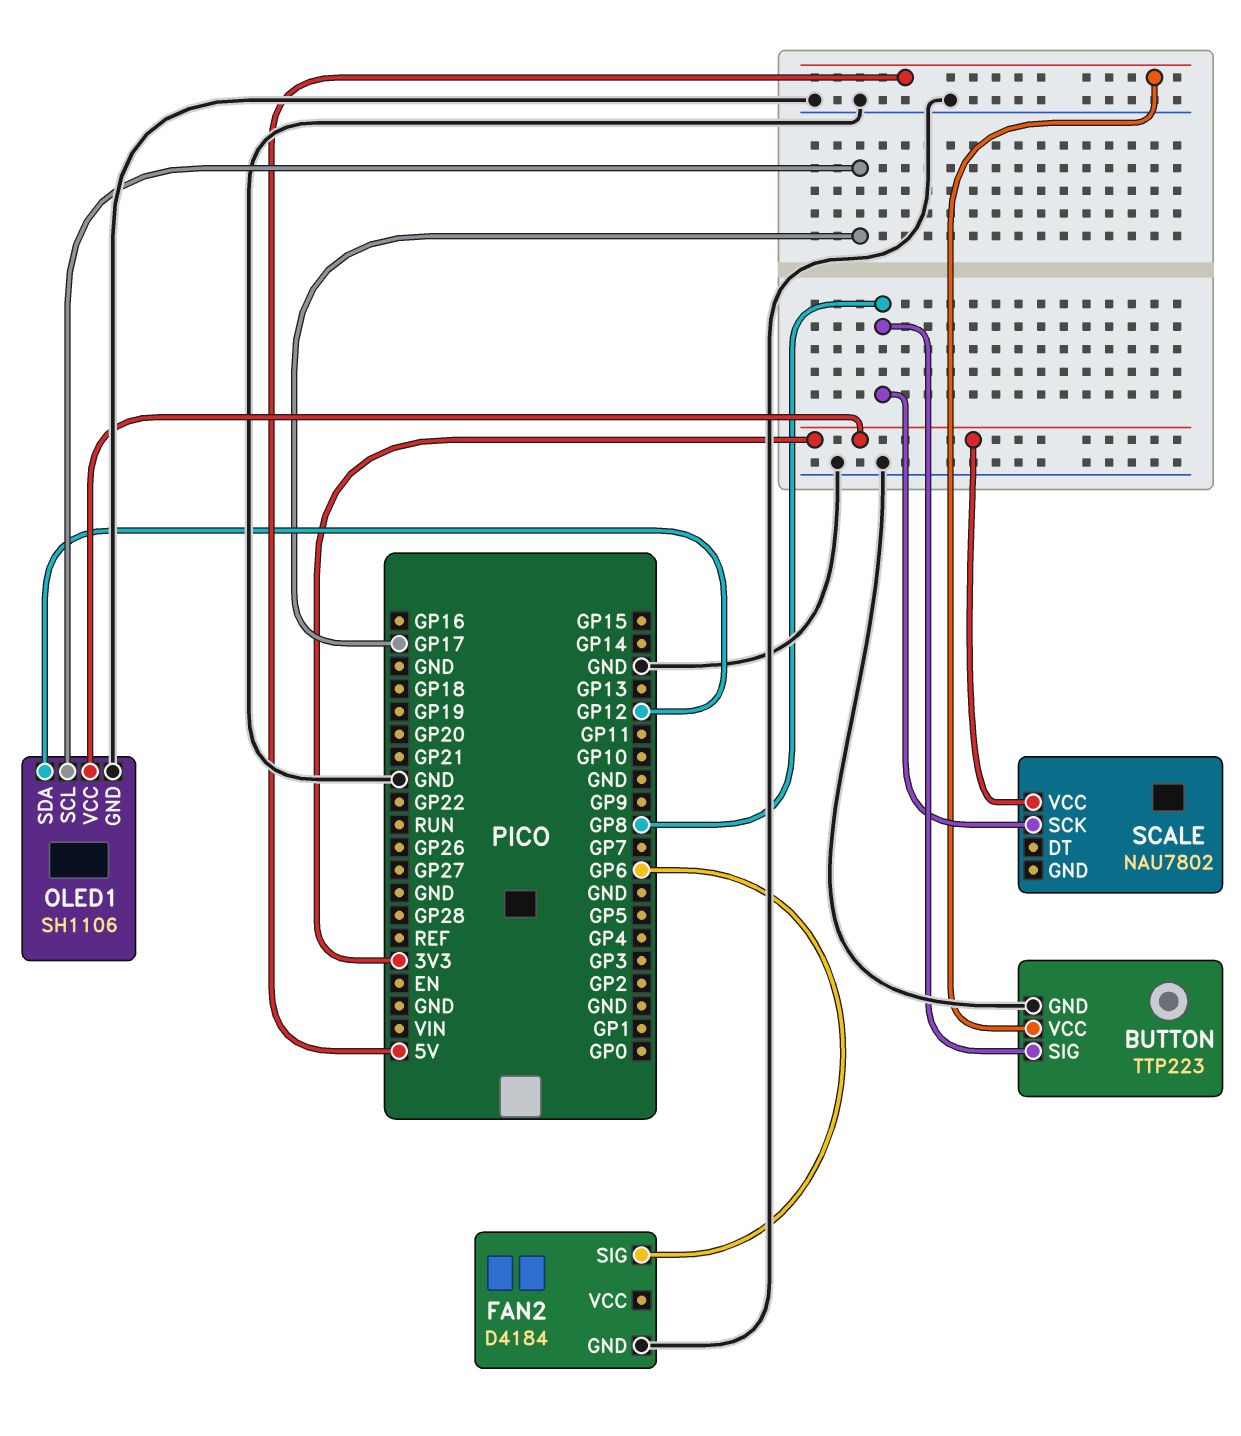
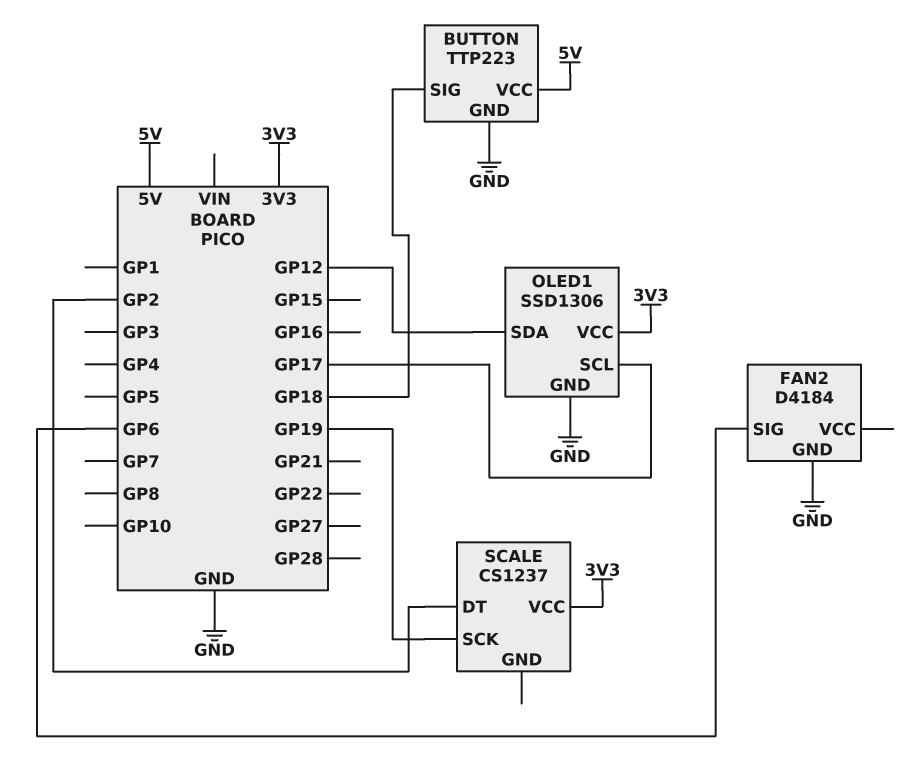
BUTTON pin SIG: GP8 -> GP18
OLED1: SH1106 -> SSD1306
SCALE: NAU7802 -> CS1237
SCALE pin DT: none -> GP2
SCALE pin SCK: GP8 -> GP19

